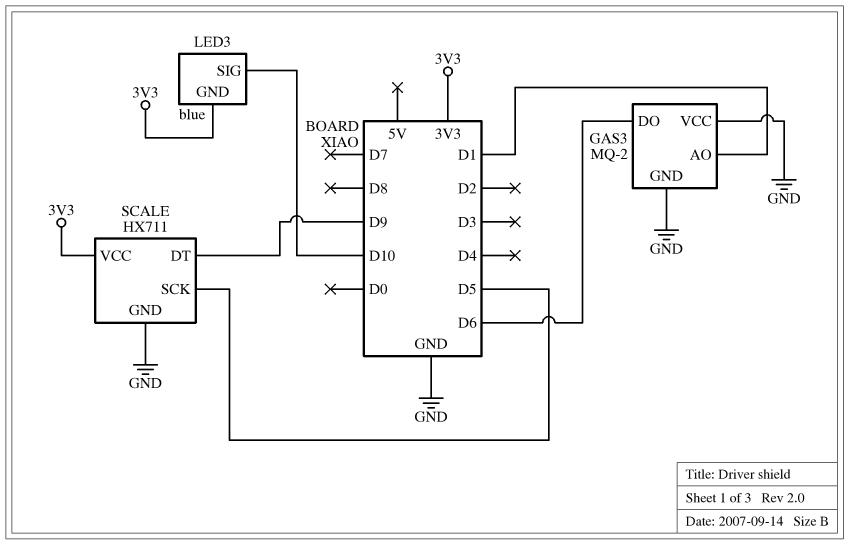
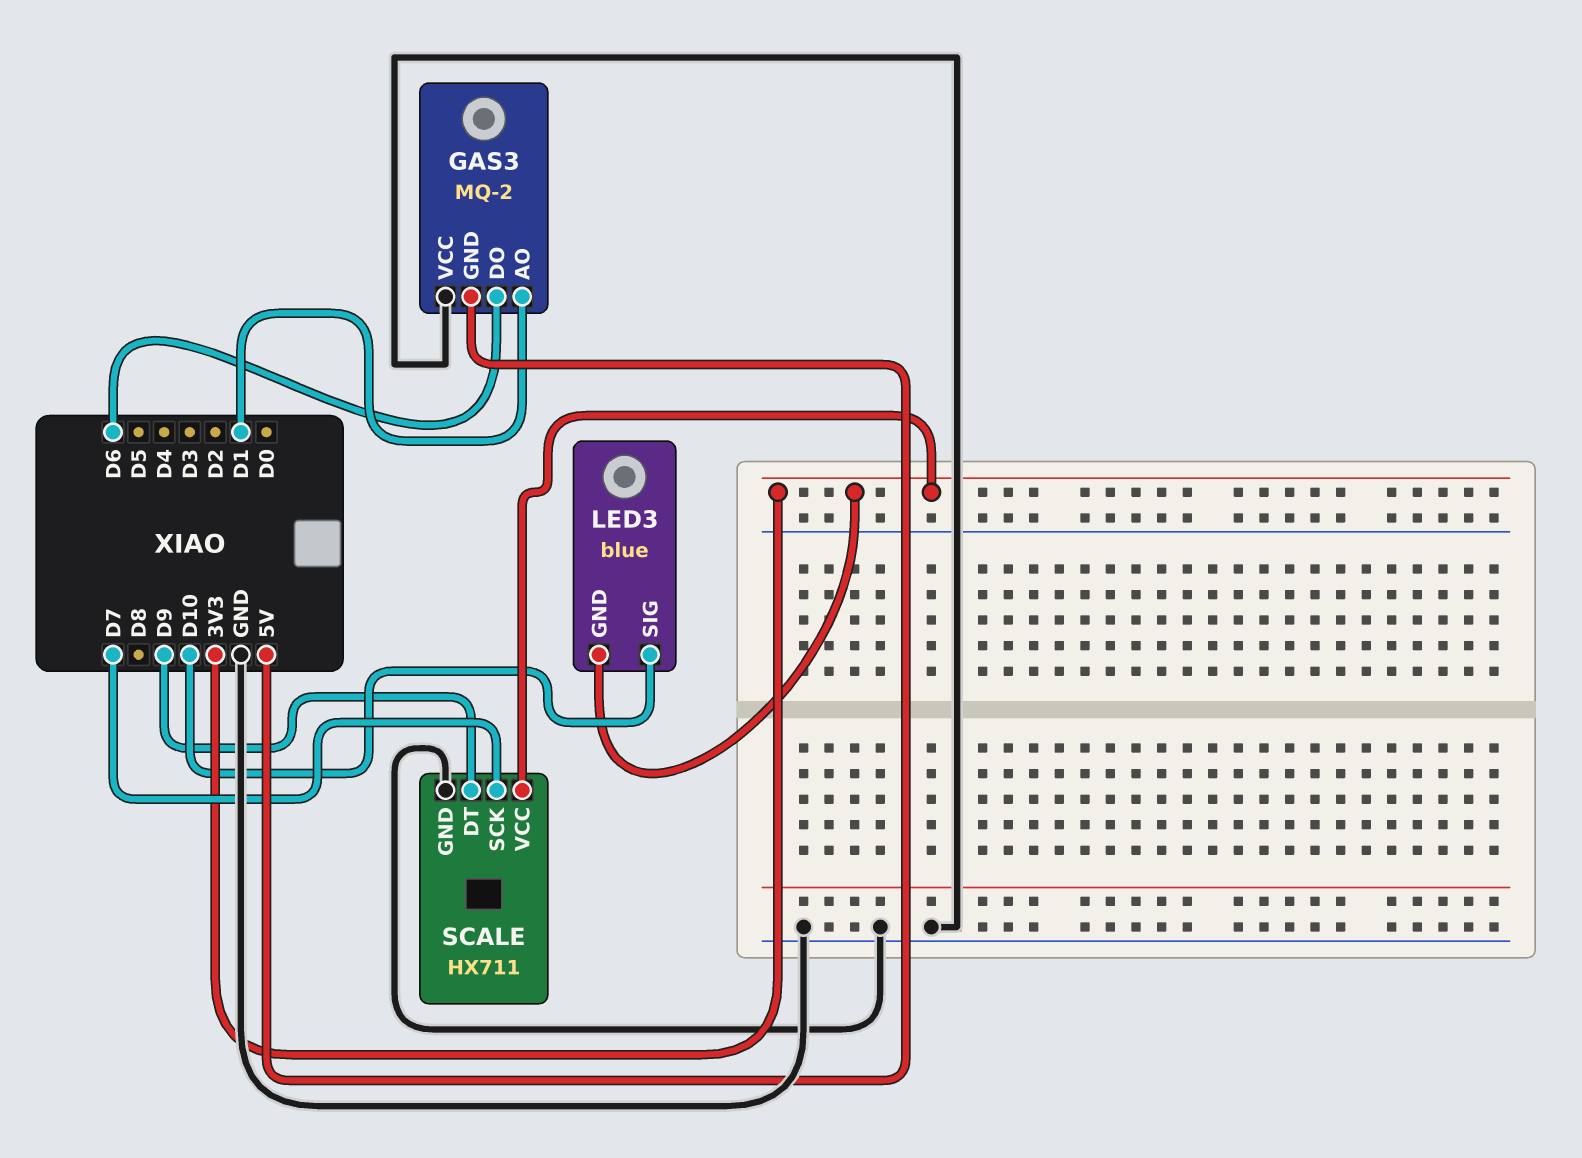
GAS3 pin GND: GND -> 5V
SCALE pin SCK: D5 -> D7

